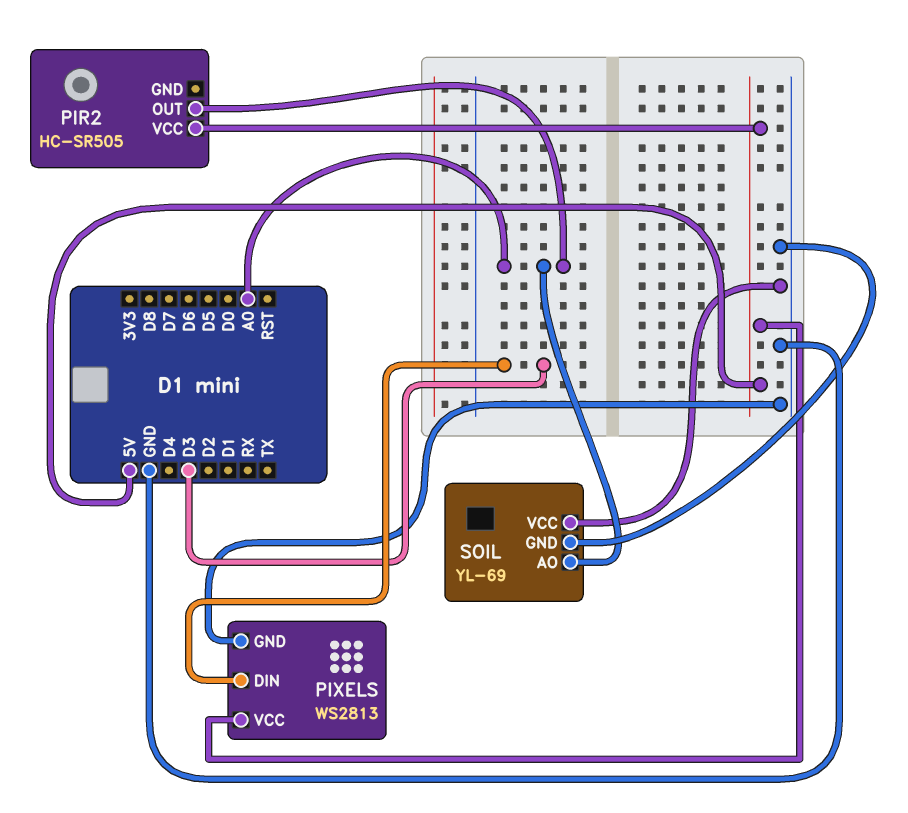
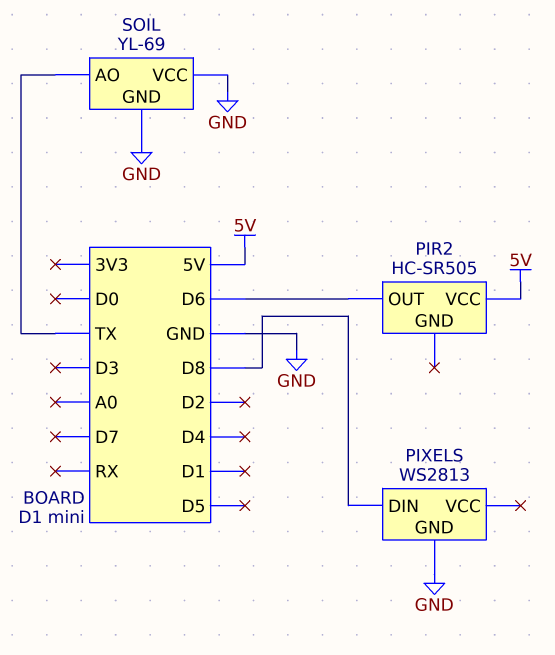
PIR2 pin OUT: A0 -> D6
PIXELS pin DIN: D3 -> D8
PIXELS pin VCC: 5V -> none
SOIL pin AO: A0 -> TX

